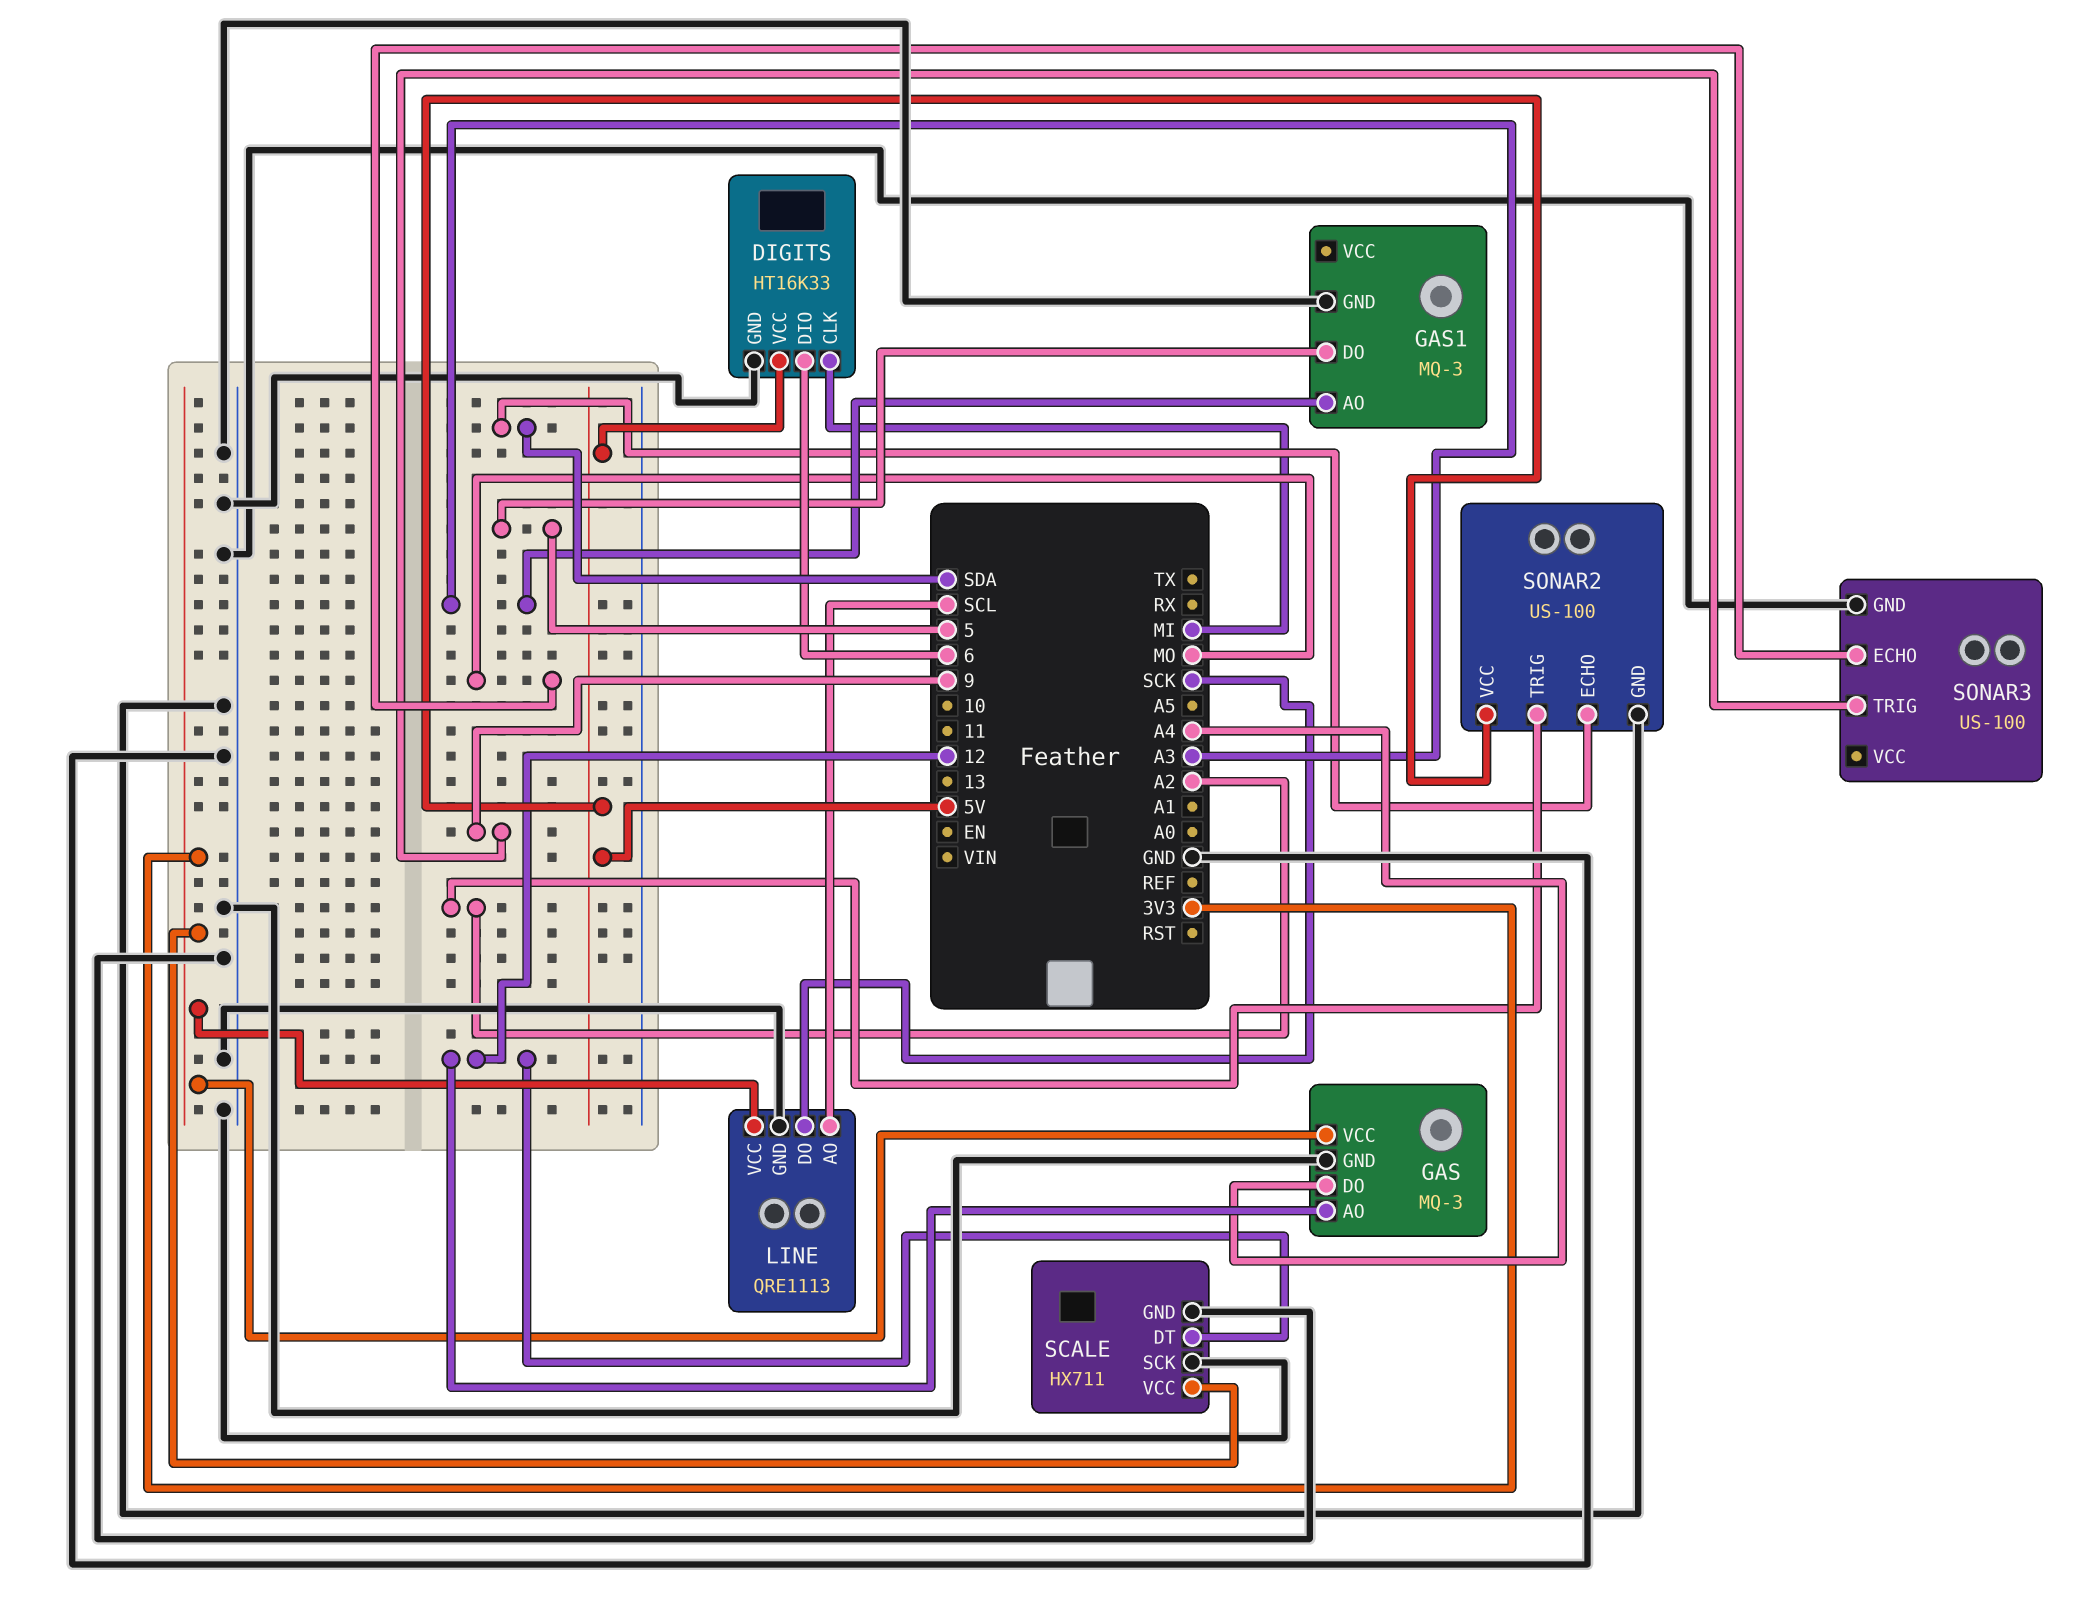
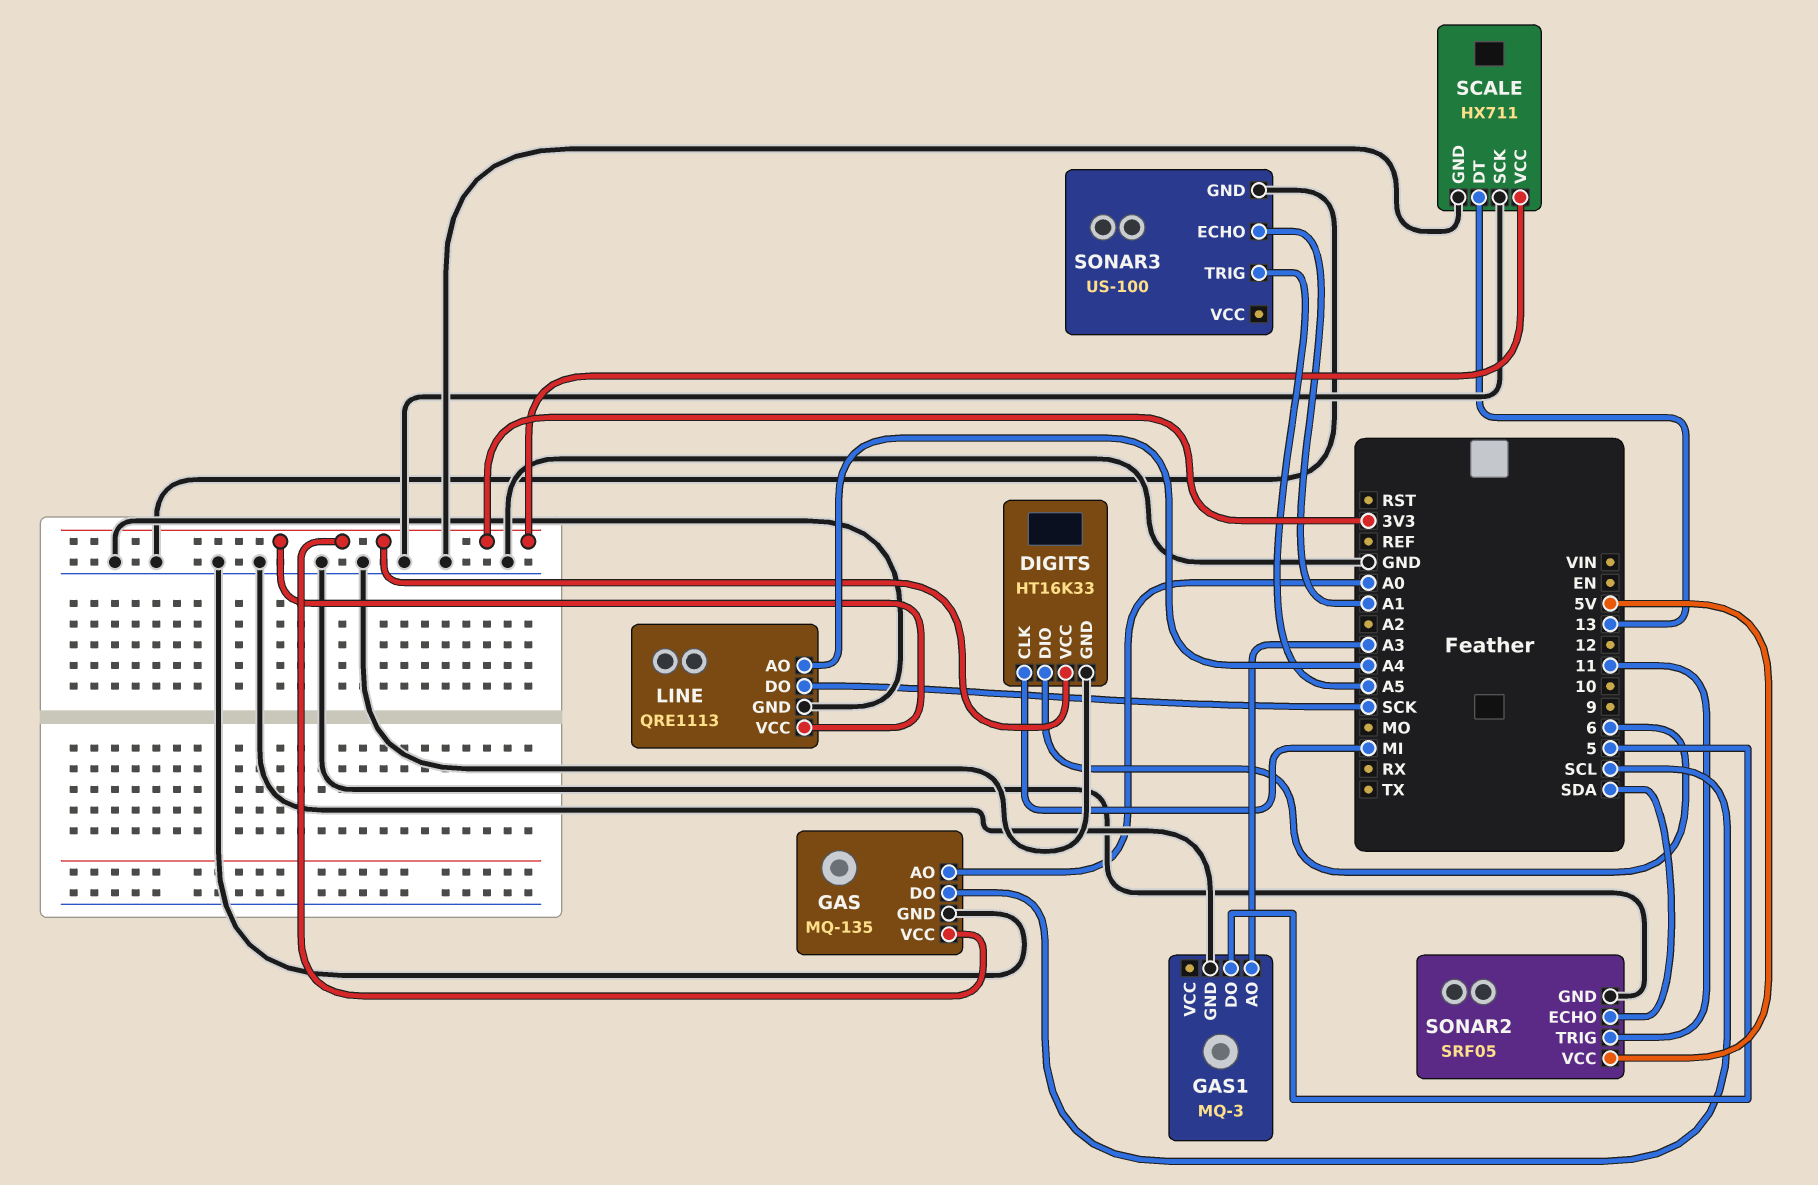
DIGITS pin VCC: 5V -> 3V3
GAS: MQ-3 -> MQ-135
GAS pin AO: 12 -> A0
GAS pin DO: A4 -> SCL
LINE pin AO: SCL -> A4
SCALE pin DT: 12 -> 13
SONAR2: US-100 -> SRF05
SONAR2 pin TRIG: A2 -> 11
SONAR3 pin ECHO: MO -> A1
SONAR3 pin TRIG: 9 -> A5

